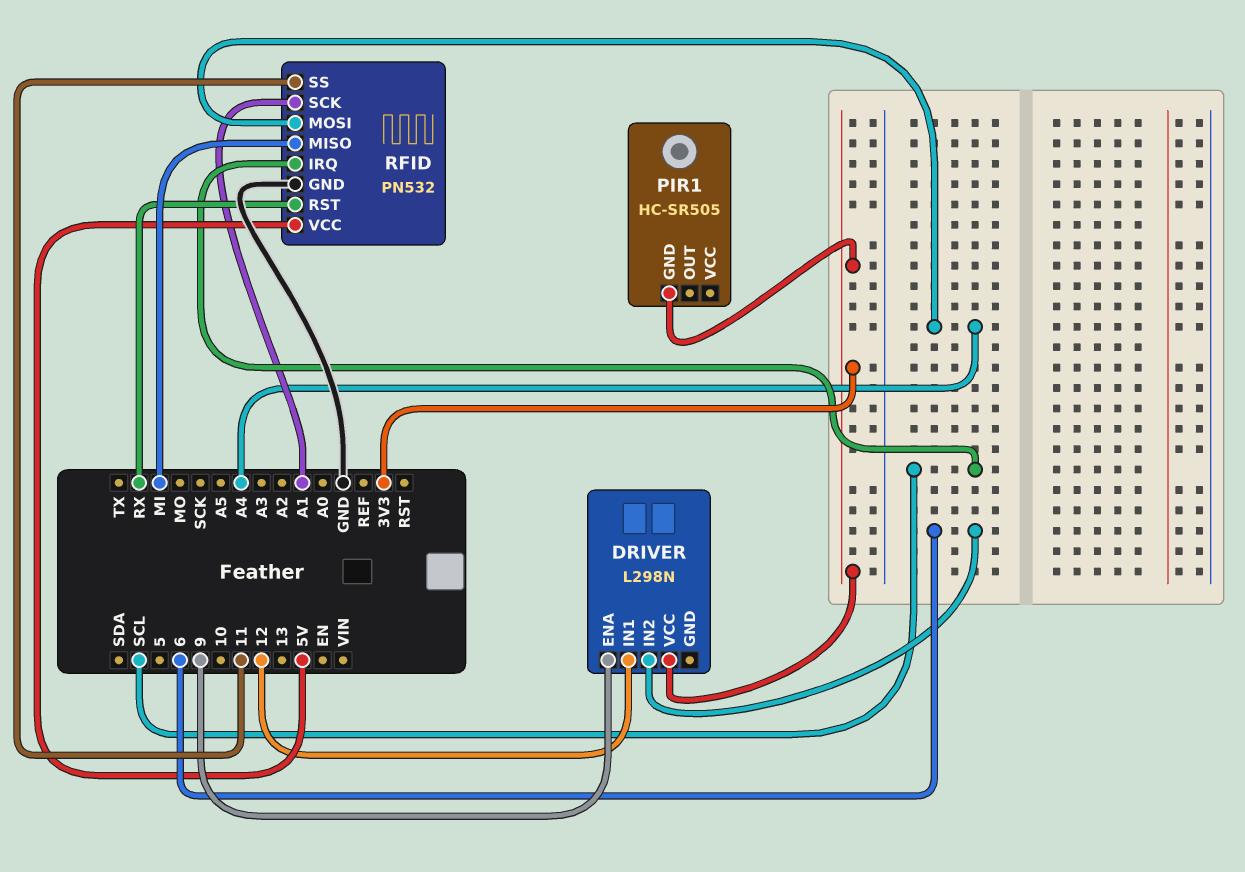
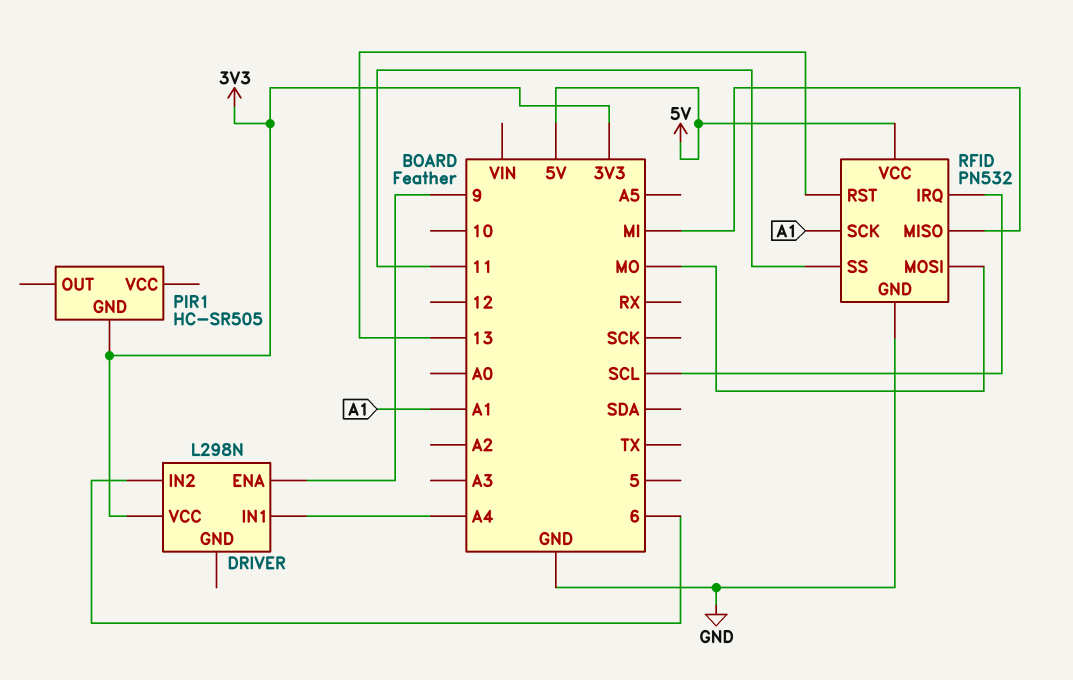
DRIVER pin IN1: 12 -> A4
RFID pin MOSI: A4 -> MO
RFID pin RST: RX -> 13

